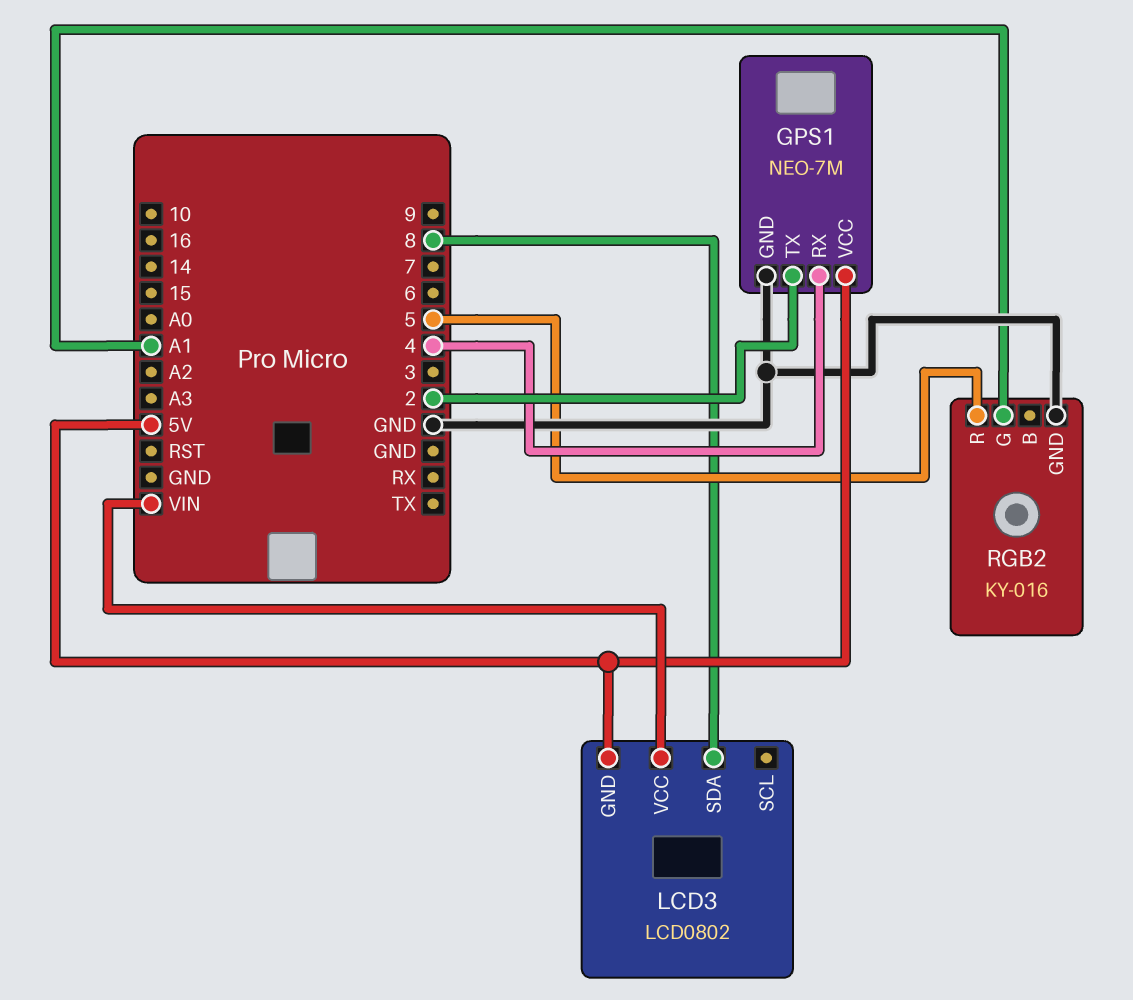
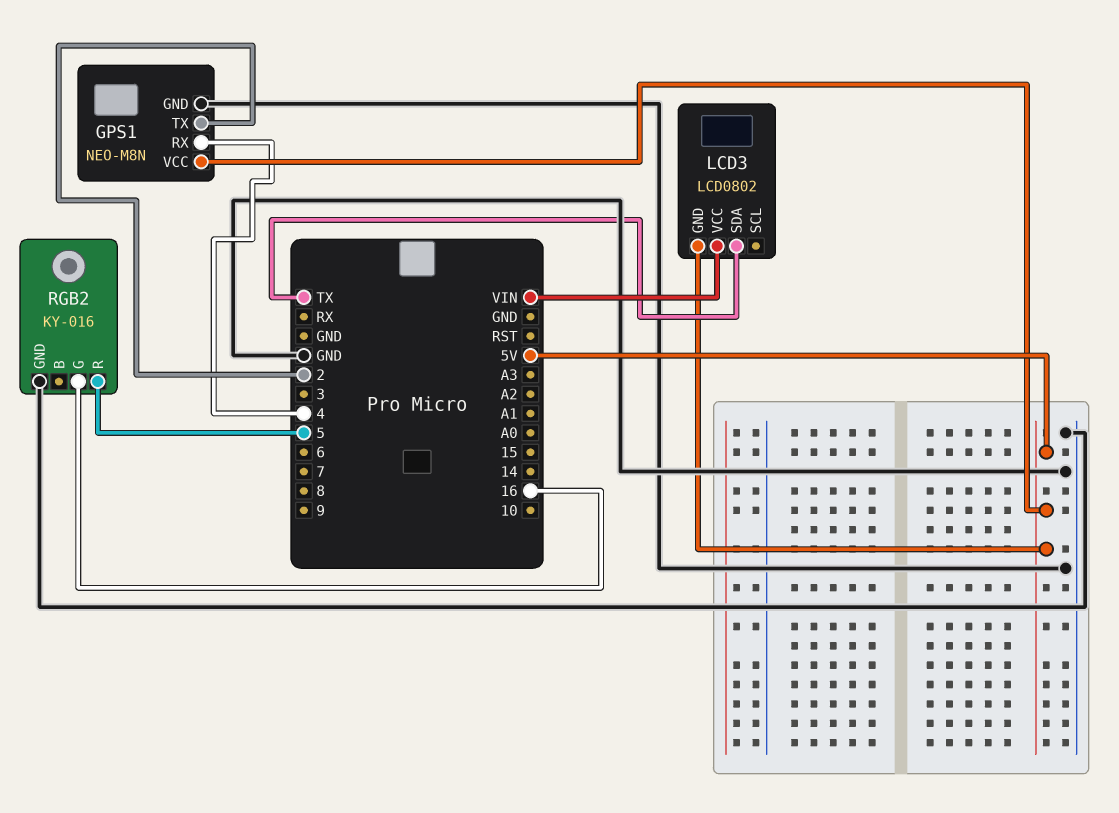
GPS1: NEO-7M -> NEO-M8N
LCD3 pin SDA: 8 -> TX
RGB2 pin G: A1 -> 16

